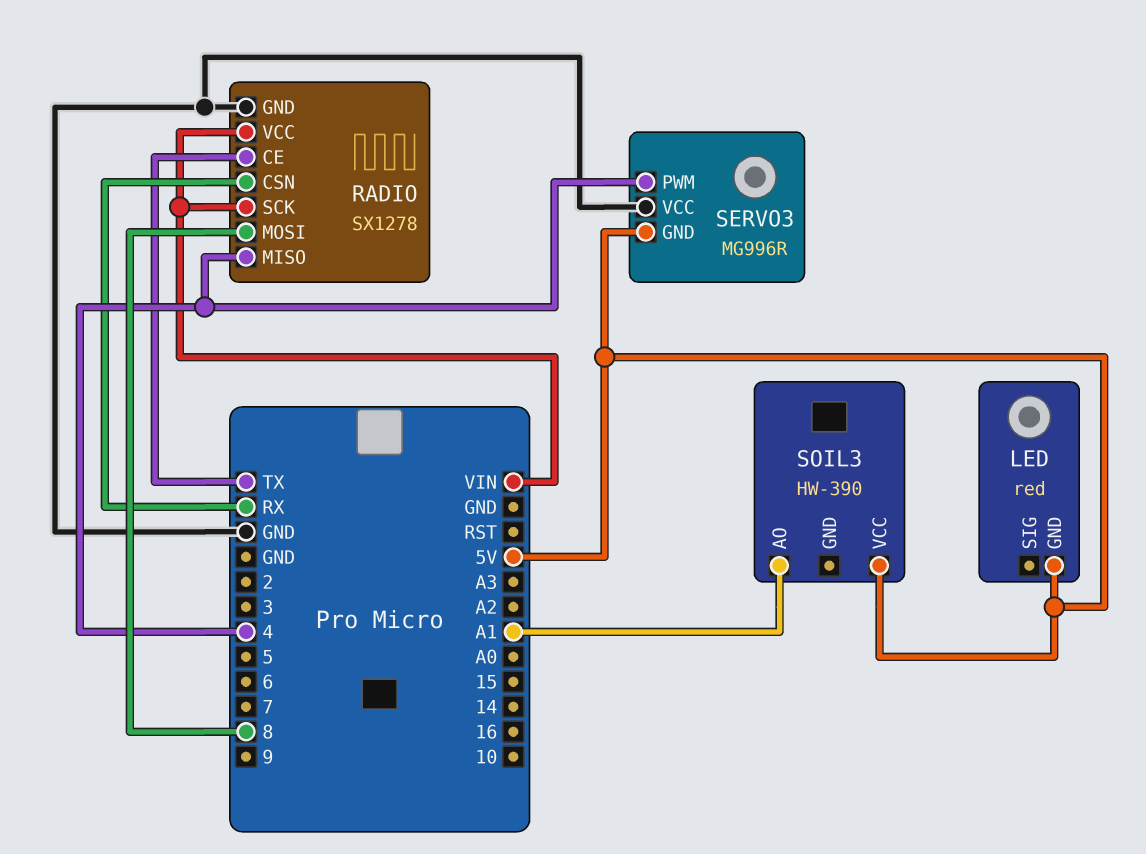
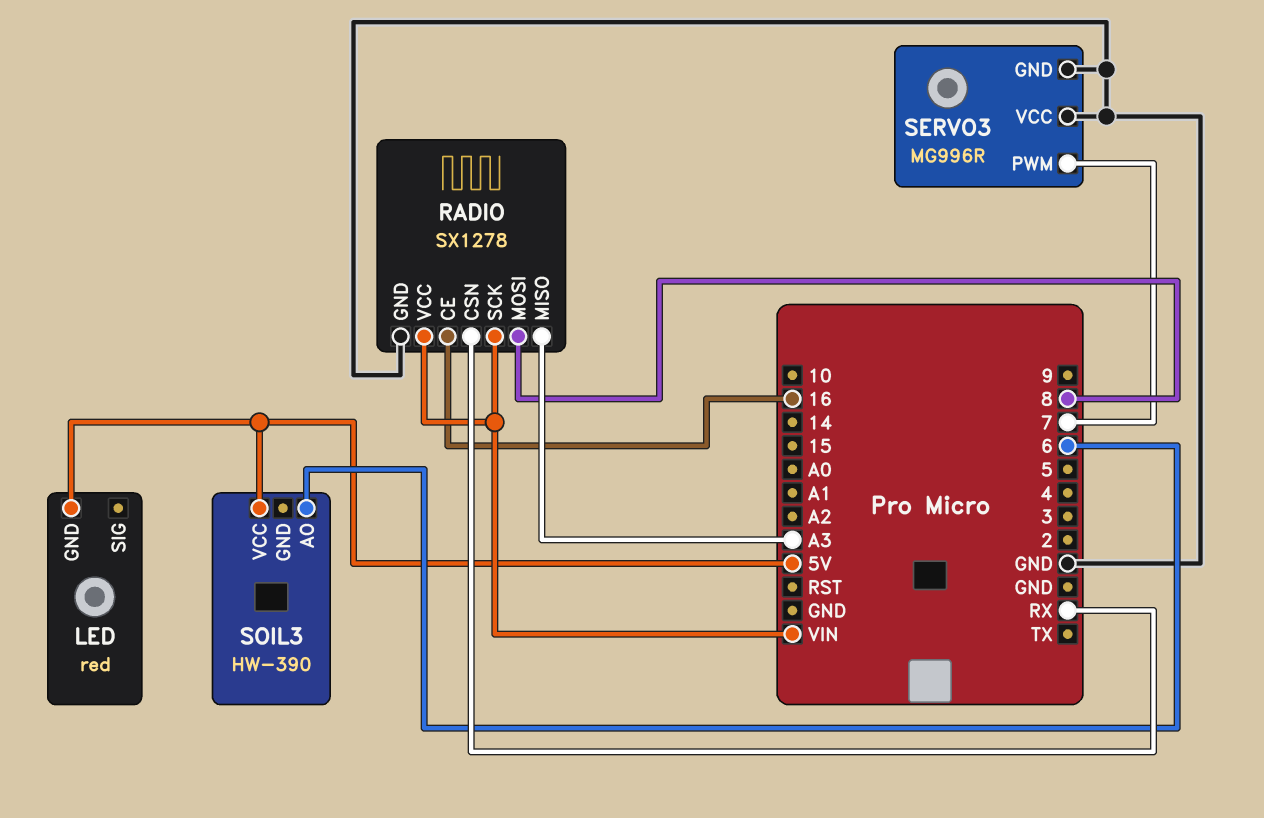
RADIO pin CE: TX -> 16
RADIO pin MISO: 4 -> A3
SERVO3 pin GND: 5V -> GND
SERVO3 pin PWM: 4 -> 7
SOIL3 pin AO: A1 -> 6

